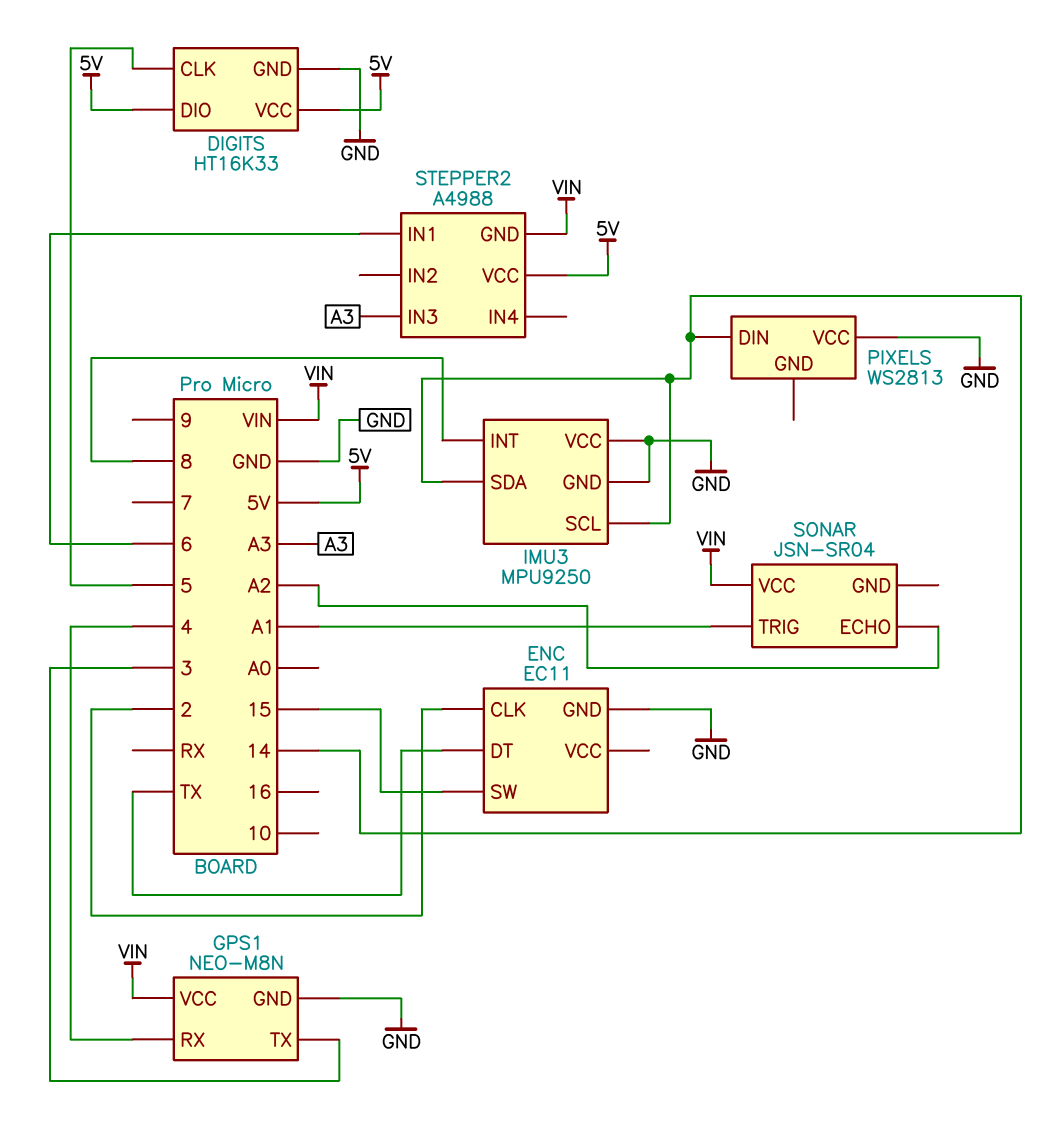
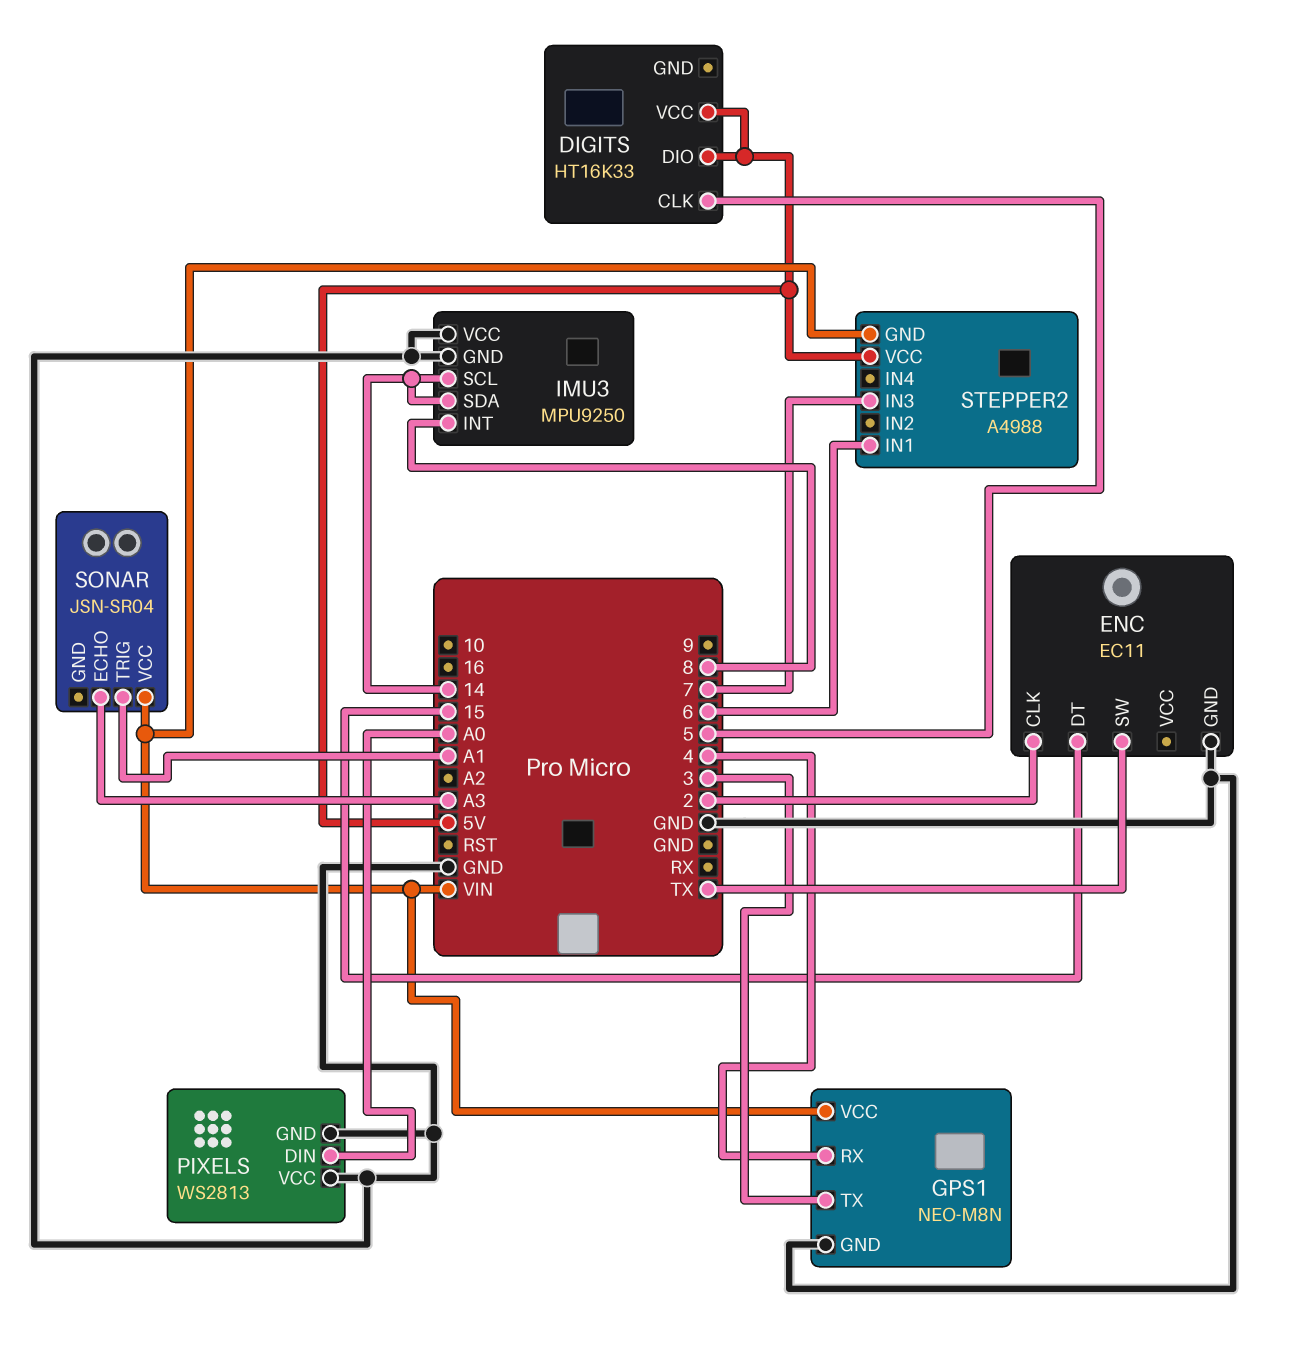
DIGITS pin GND: GND -> none
ENC pin DT: TX -> 15
ENC pin SW: 15 -> TX
PIXELS pin DIN: 14 -> A0
PIXELS pin GND: none -> GND
SONAR pin ECHO: A2 -> A3
STEPPER2 pin IN3: A3 -> 7

